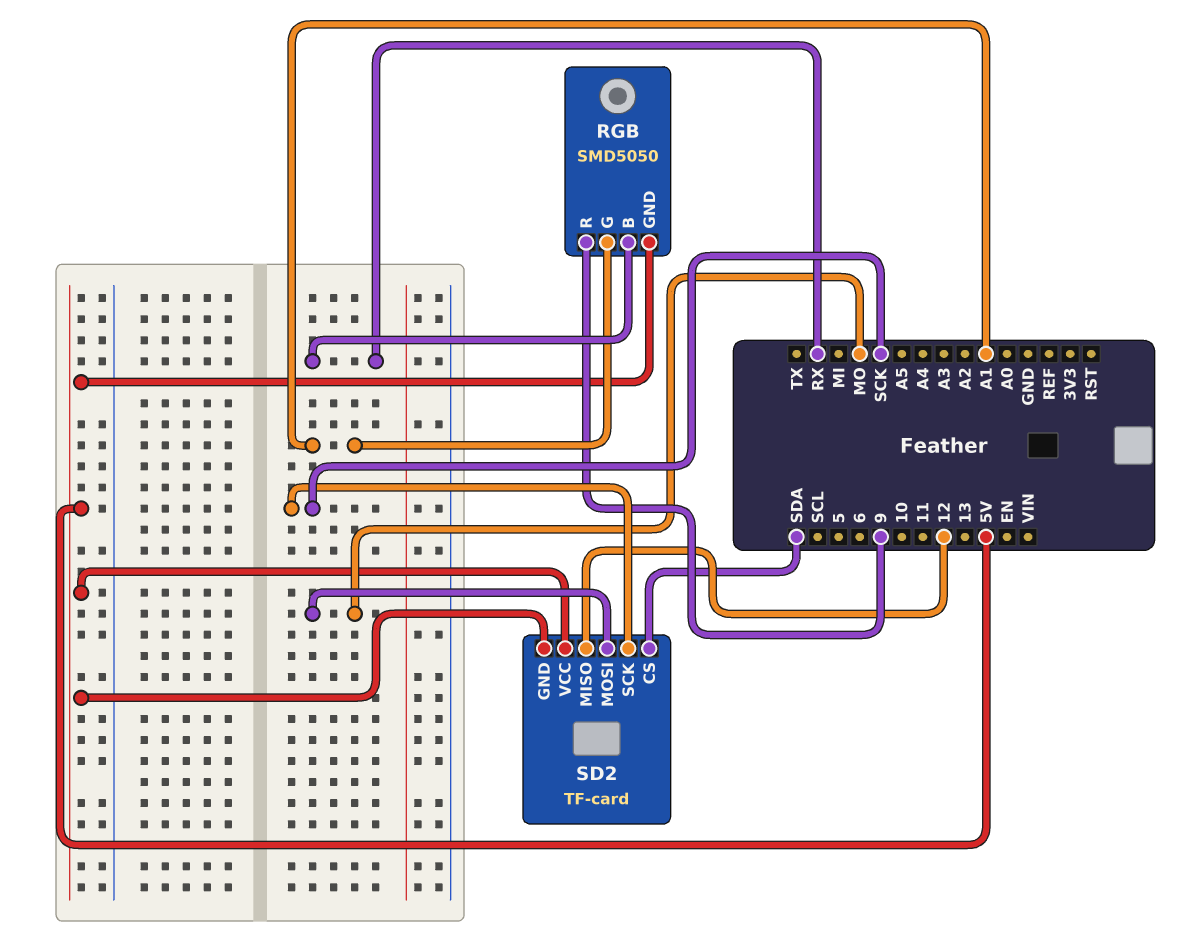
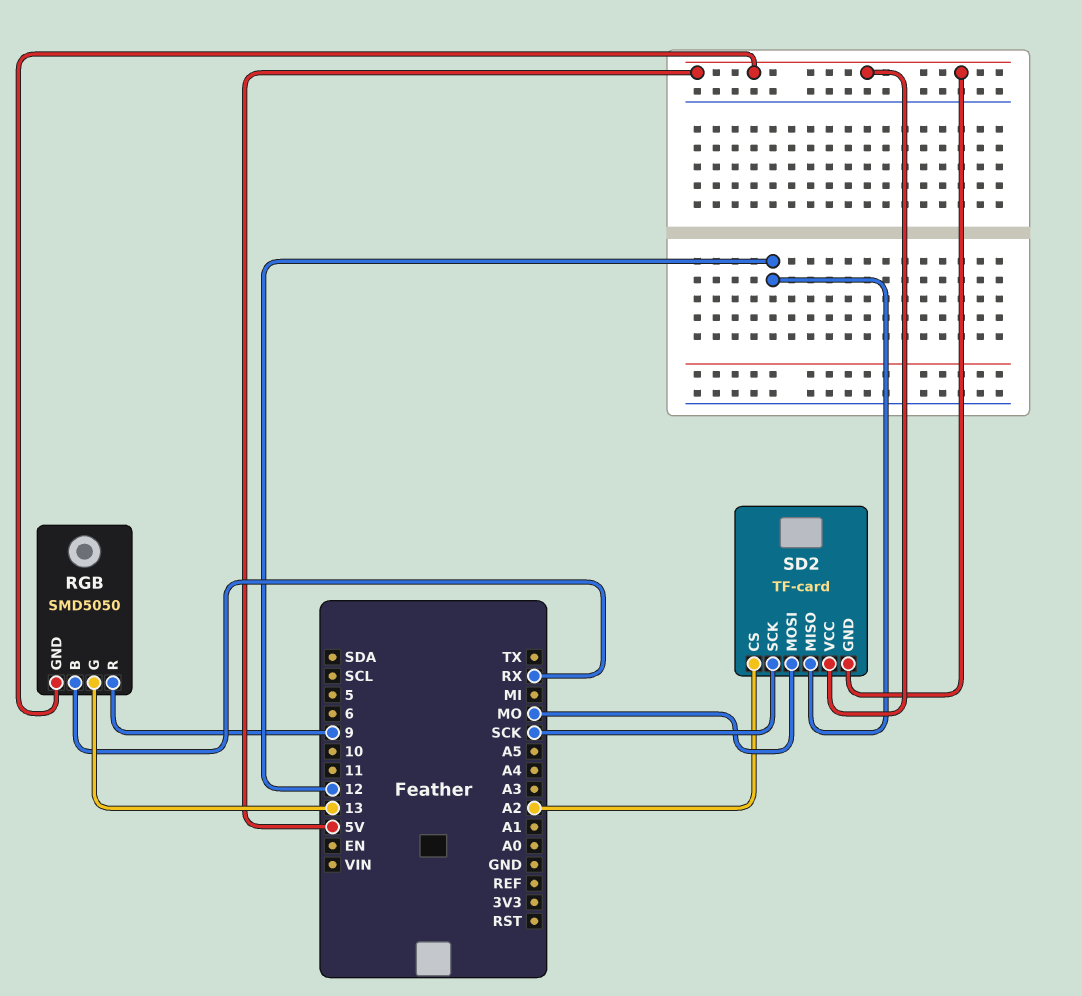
RGB pin G: A1 -> 13
SD2 pin CS: SDA -> A2

